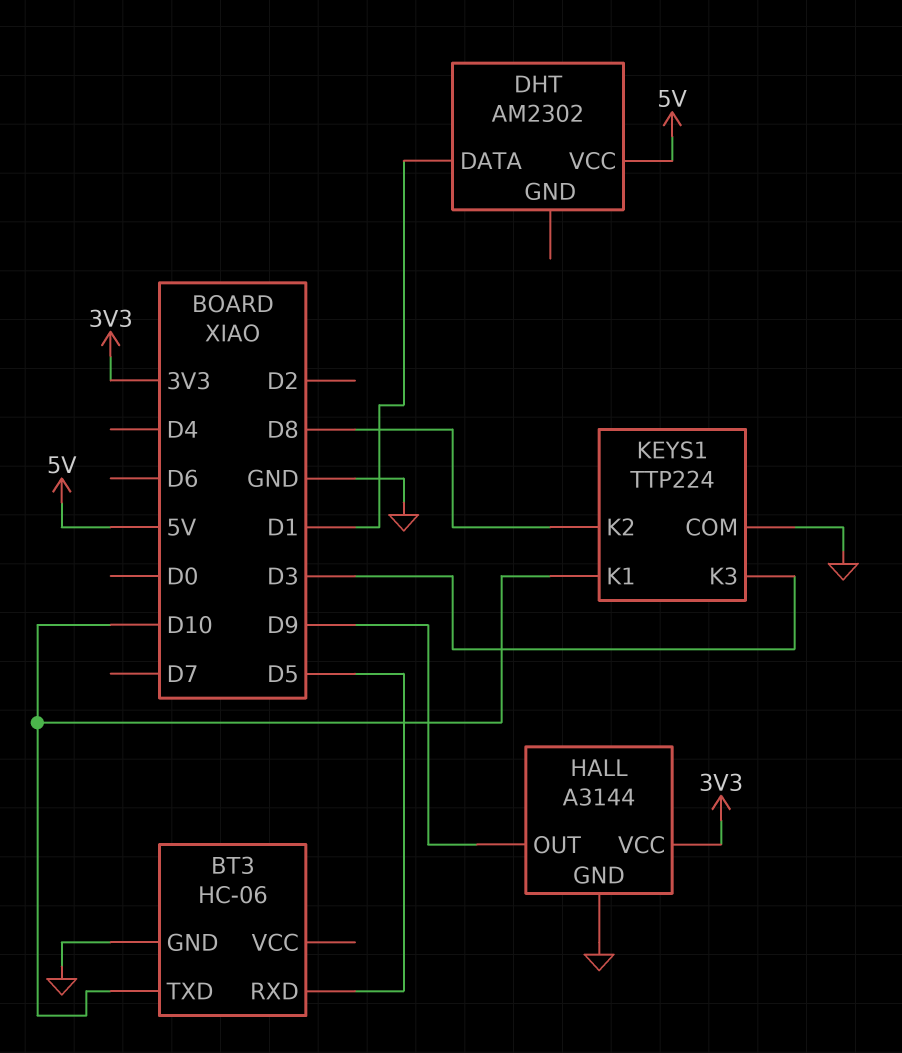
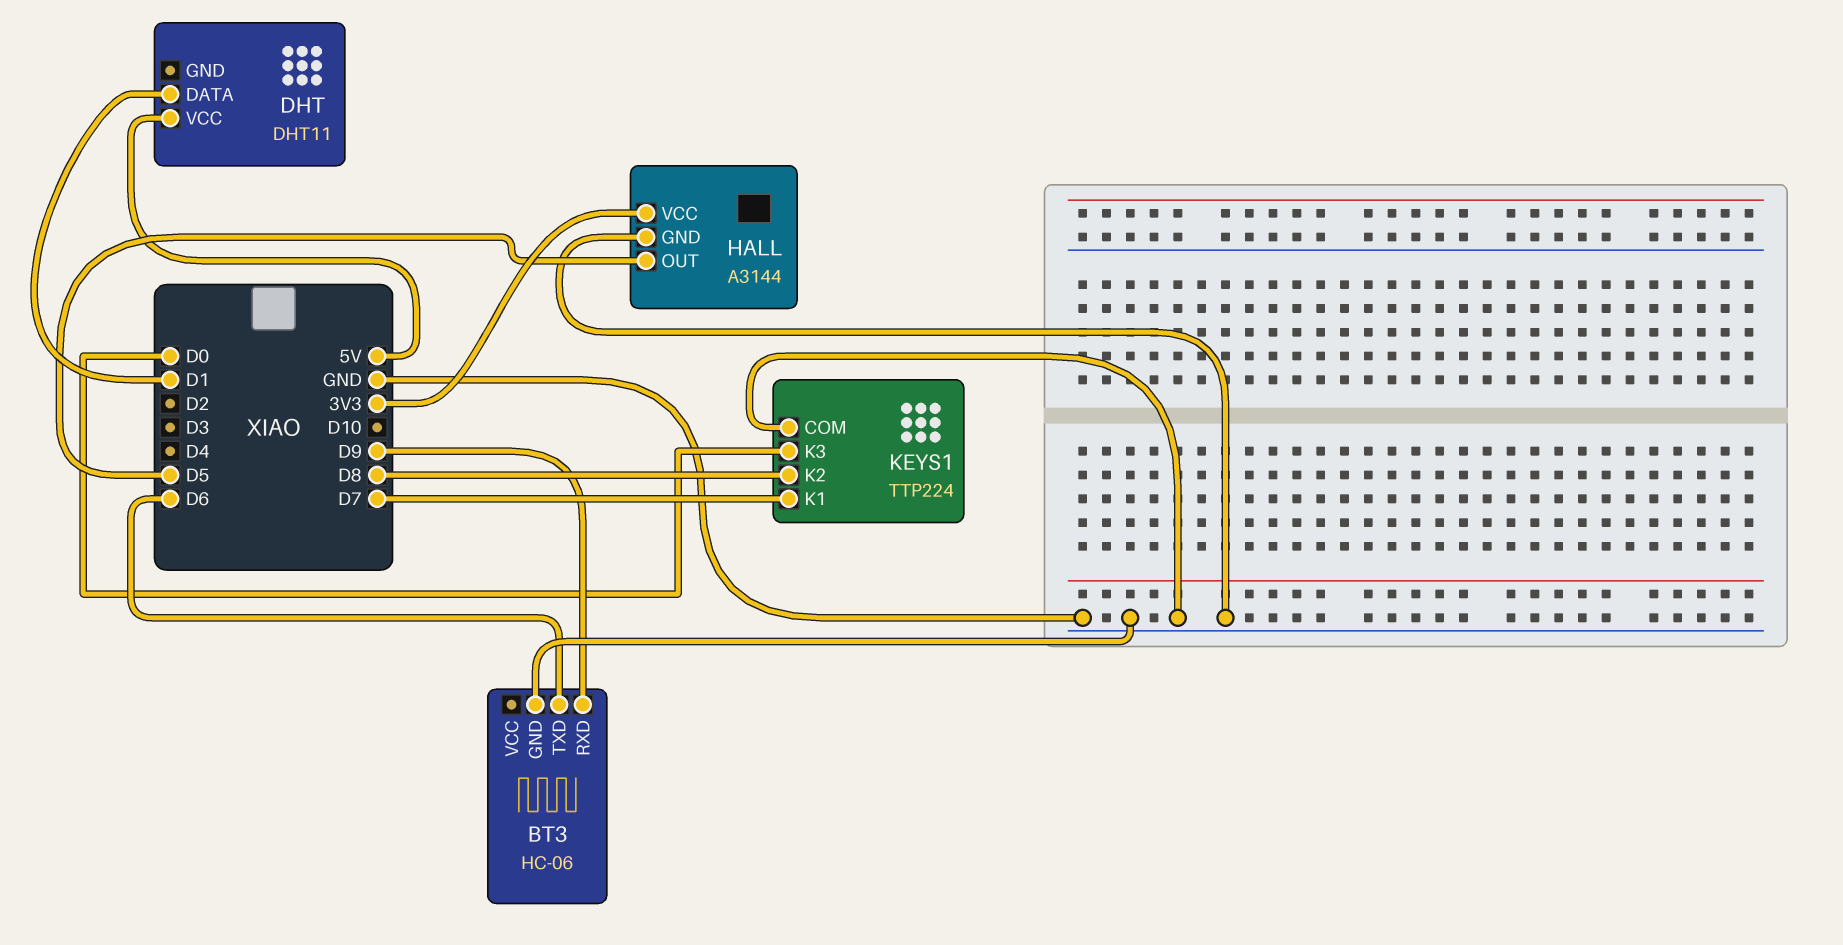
BT3 pin RXD: D5 -> D9
BT3 pin TXD: D10 -> D6
DHT: AM2302 -> DHT11
HALL pin OUT: D9 -> D5
KEYS1 pin K1: D10 -> D7
KEYS1 pin K3: D3 -> D0

